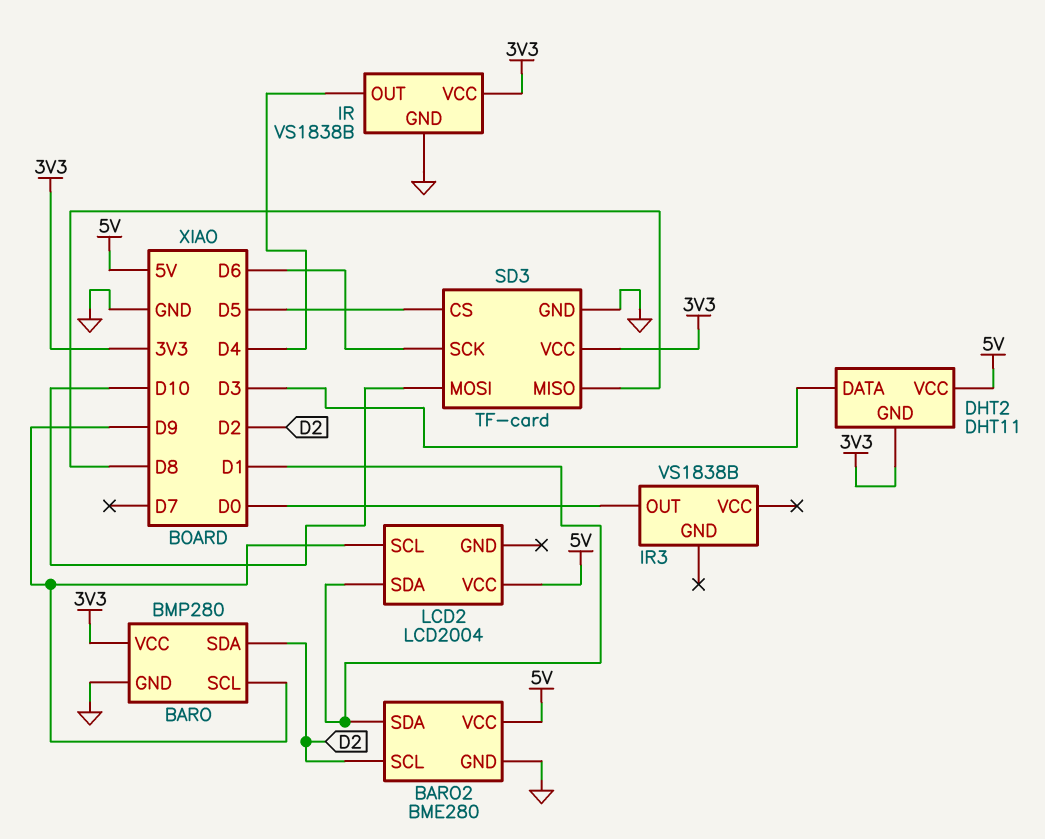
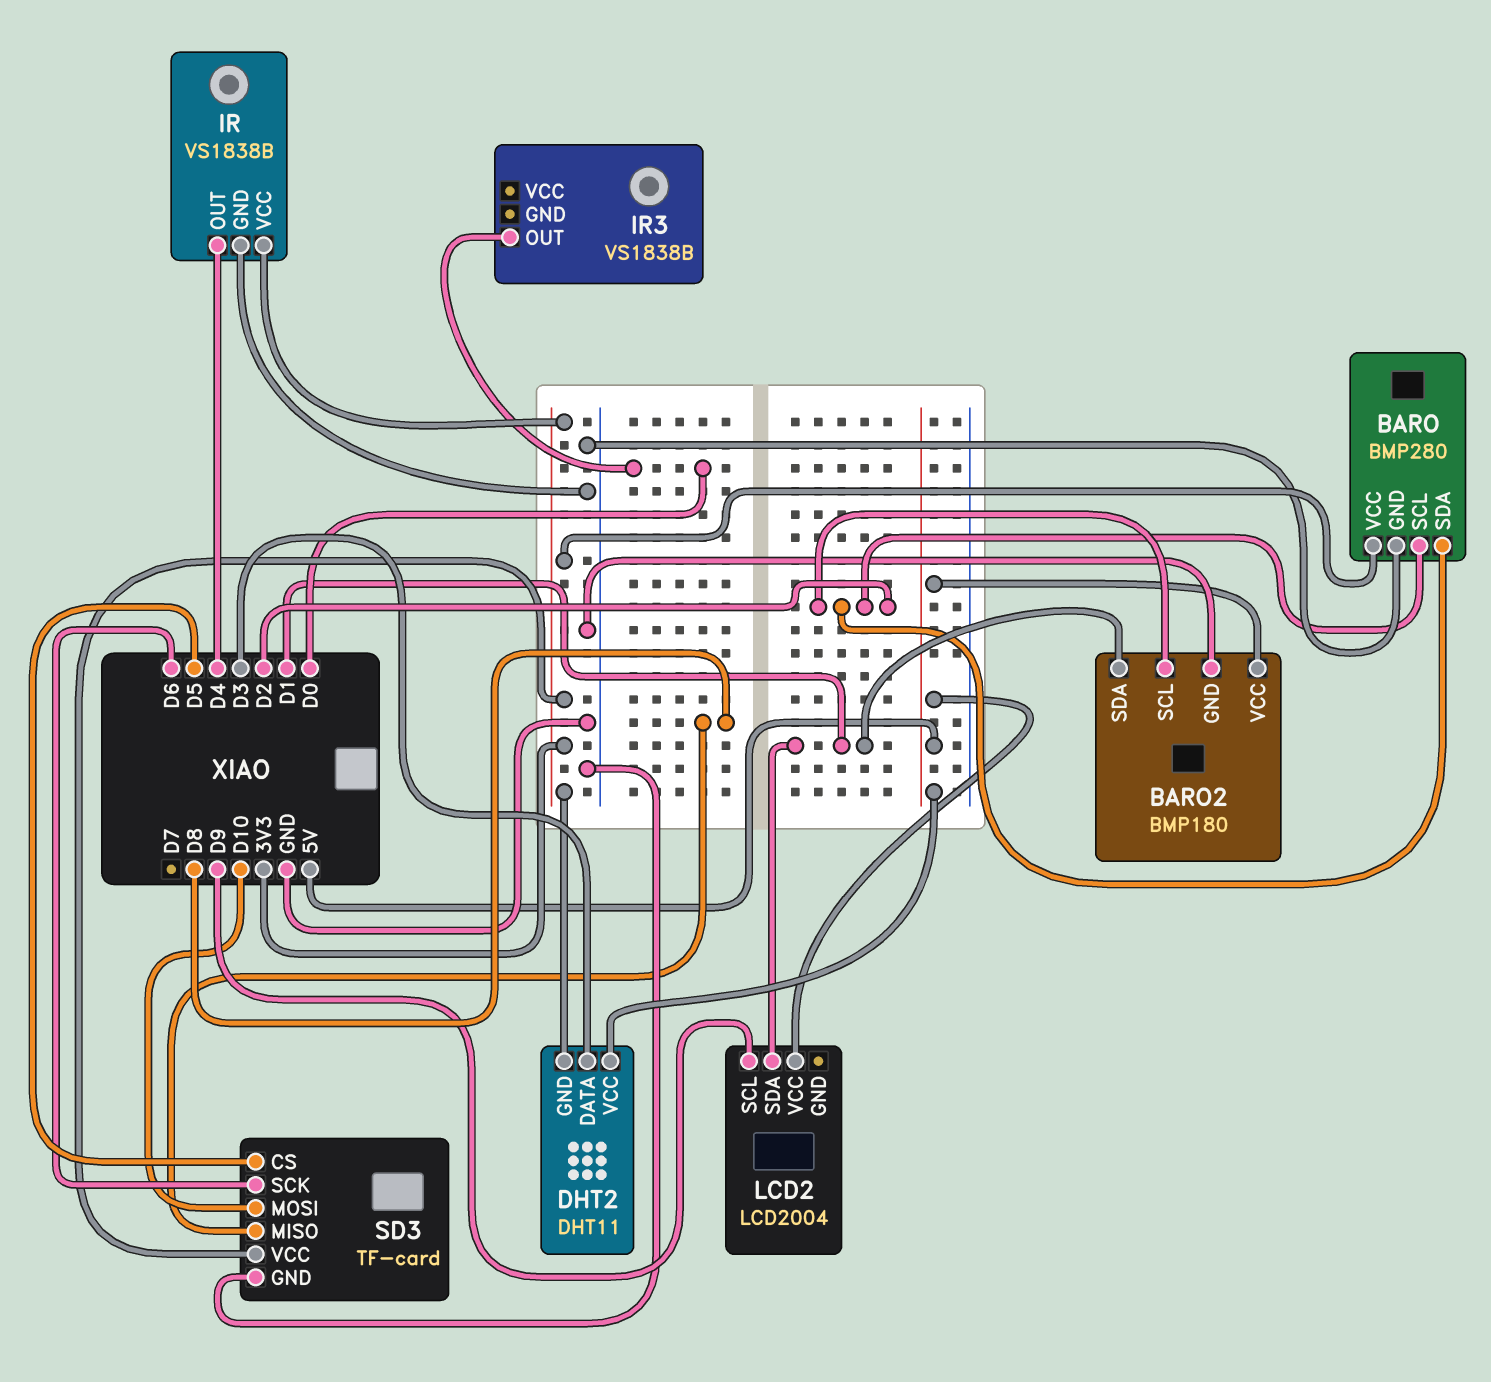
BARO pin SCL: D9 -> D2
BARO2: BME280 -> BMP180

